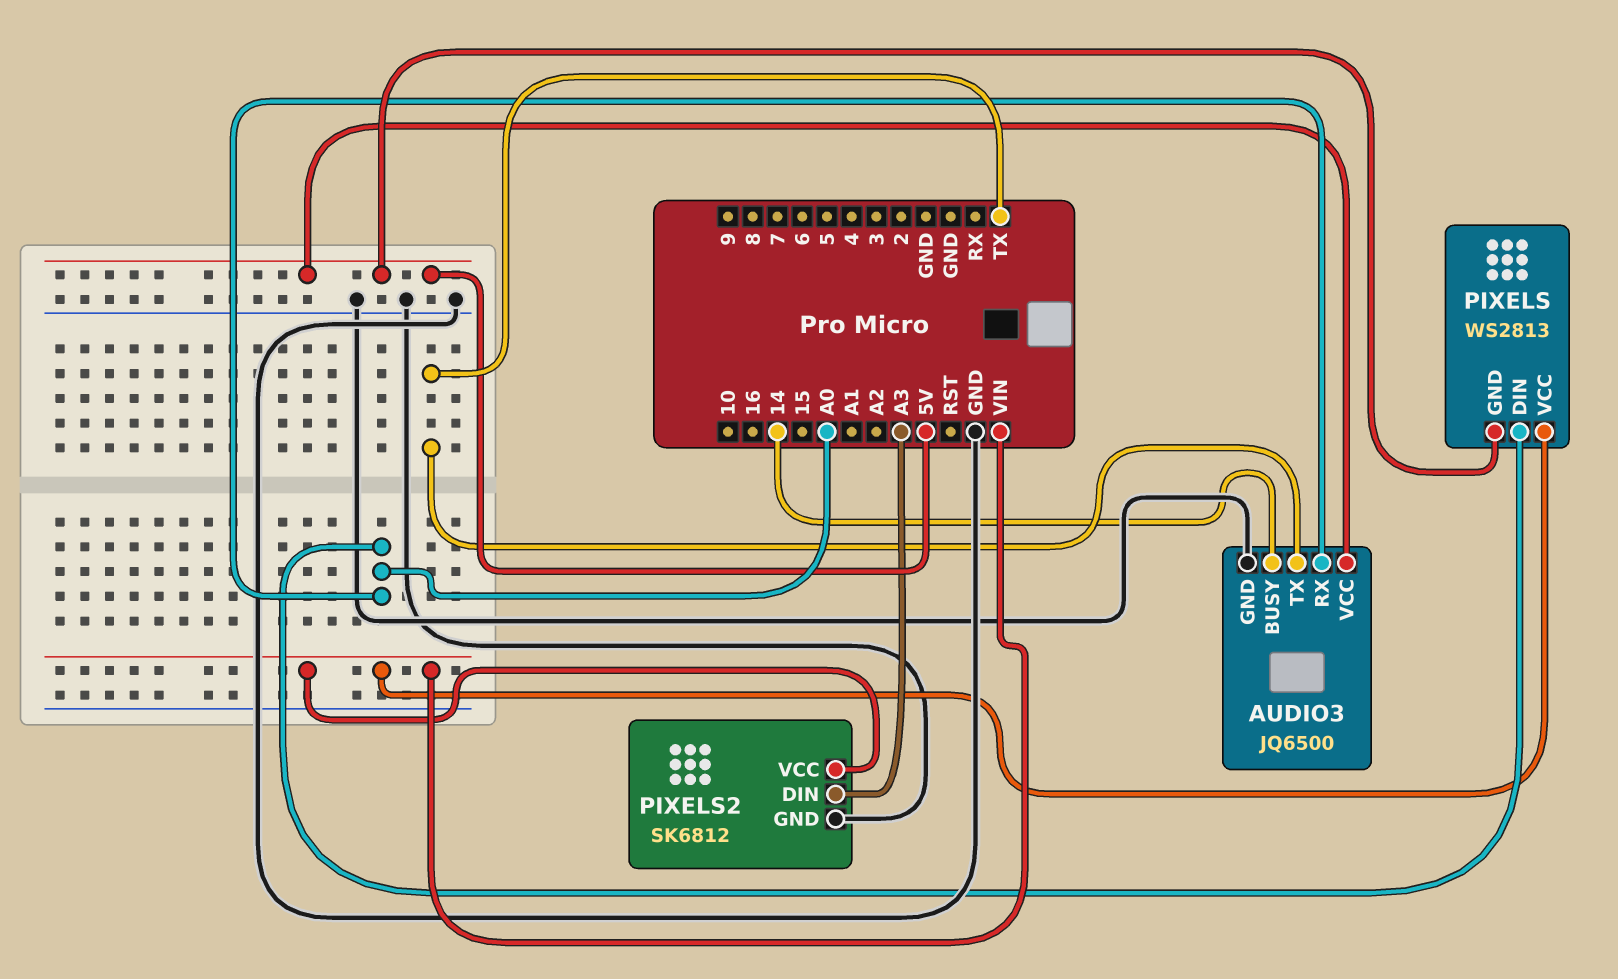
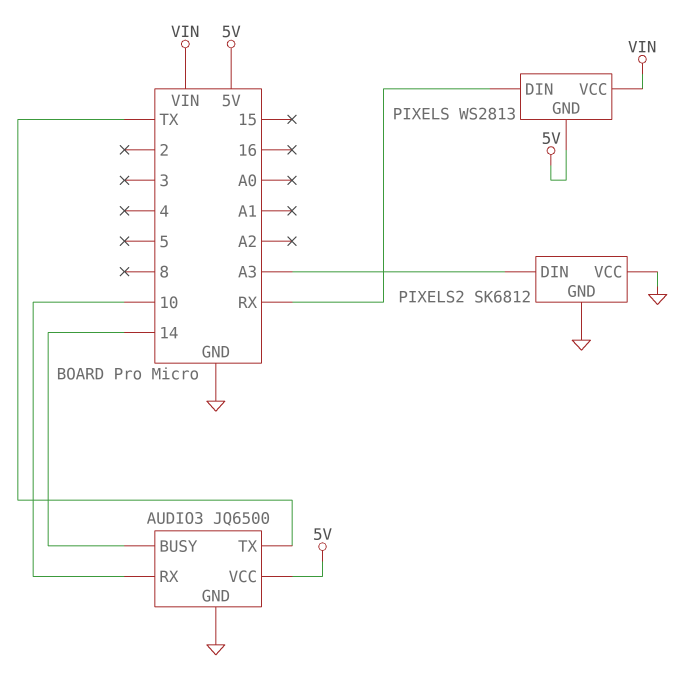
AUDIO3 pin RX: A0 -> 10
PIXELS pin DIN: A0 -> RX
PIXELS2 pin VCC: VIN -> GND

